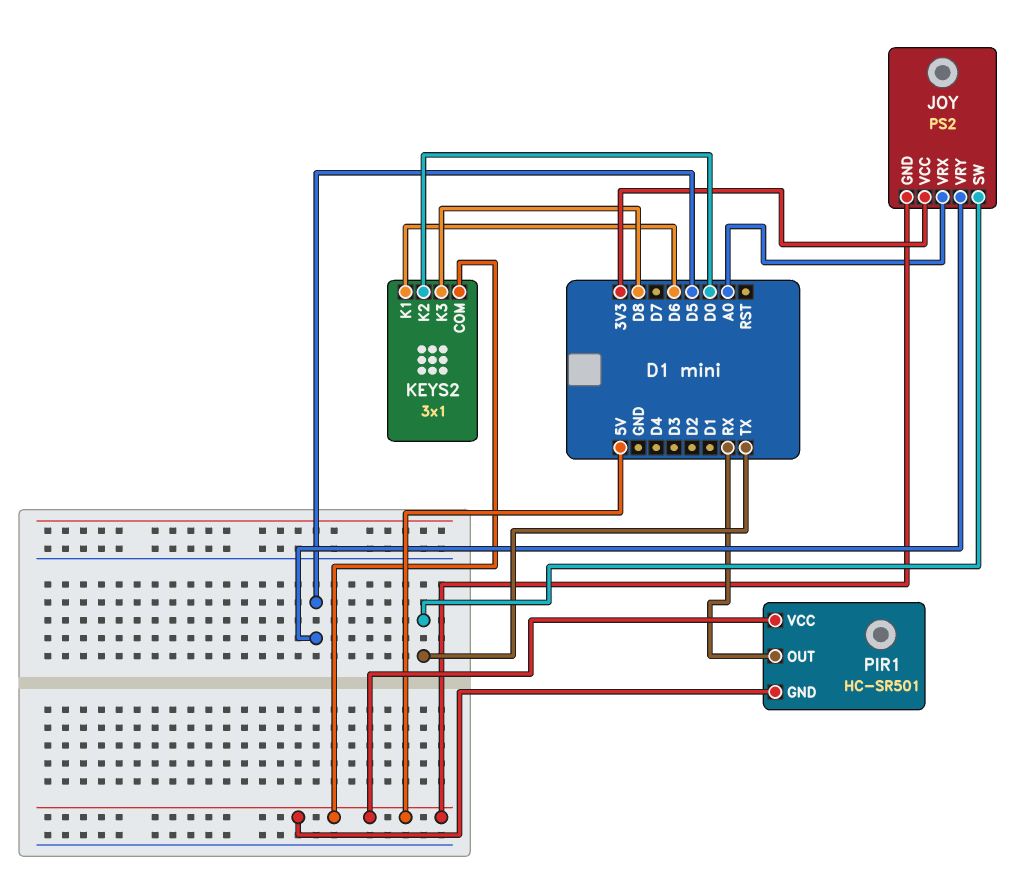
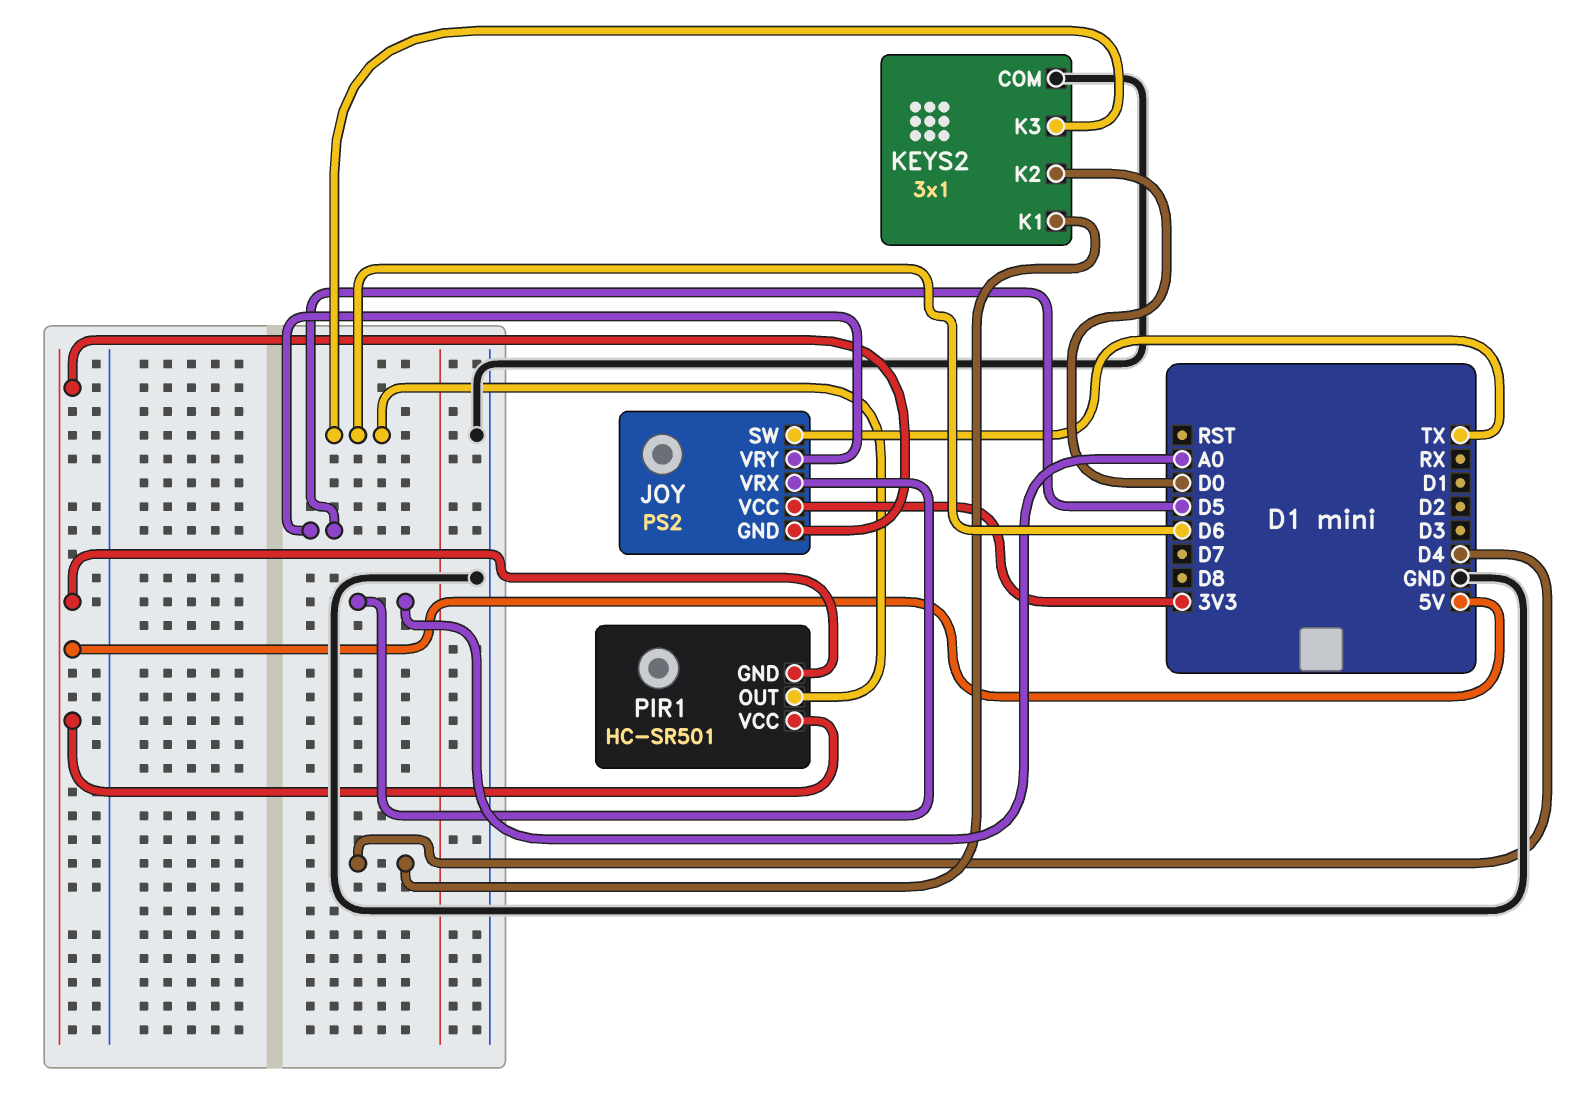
KEYS2 pin COM: 5V -> GND
KEYS2 pin K1: D6 -> D4
KEYS2 pin K3: D8 -> D6
PIR1 pin OUT: RX -> D6

